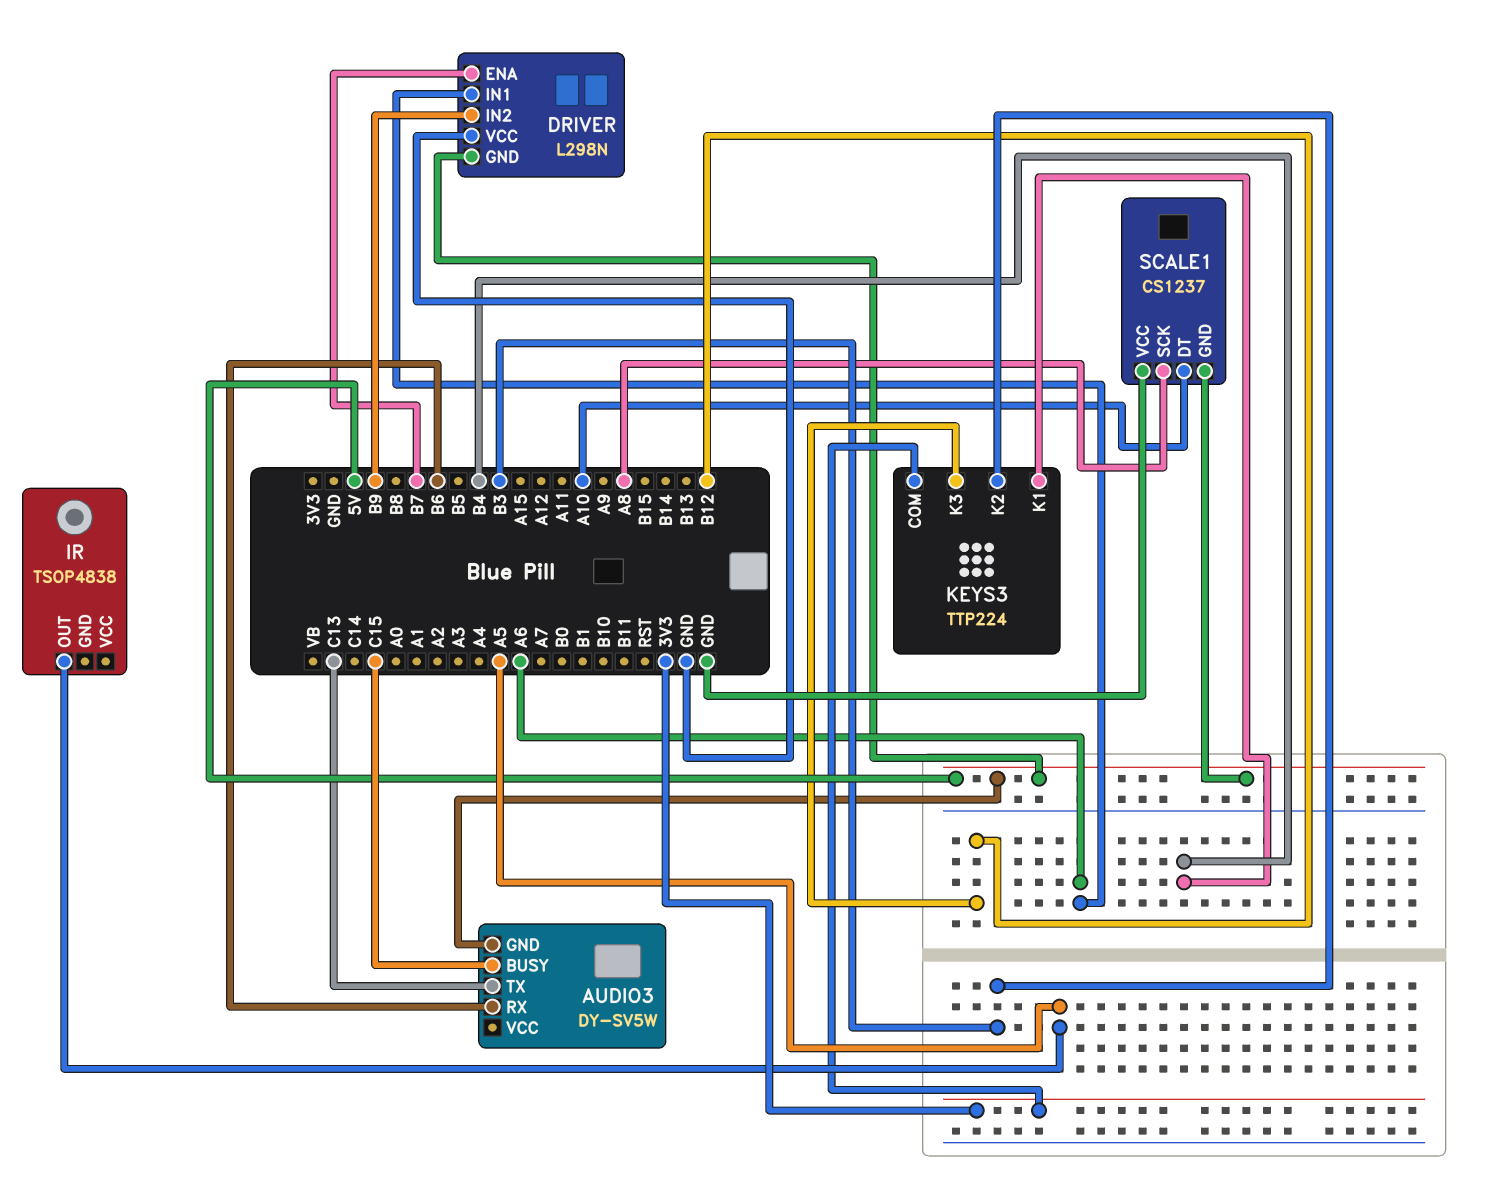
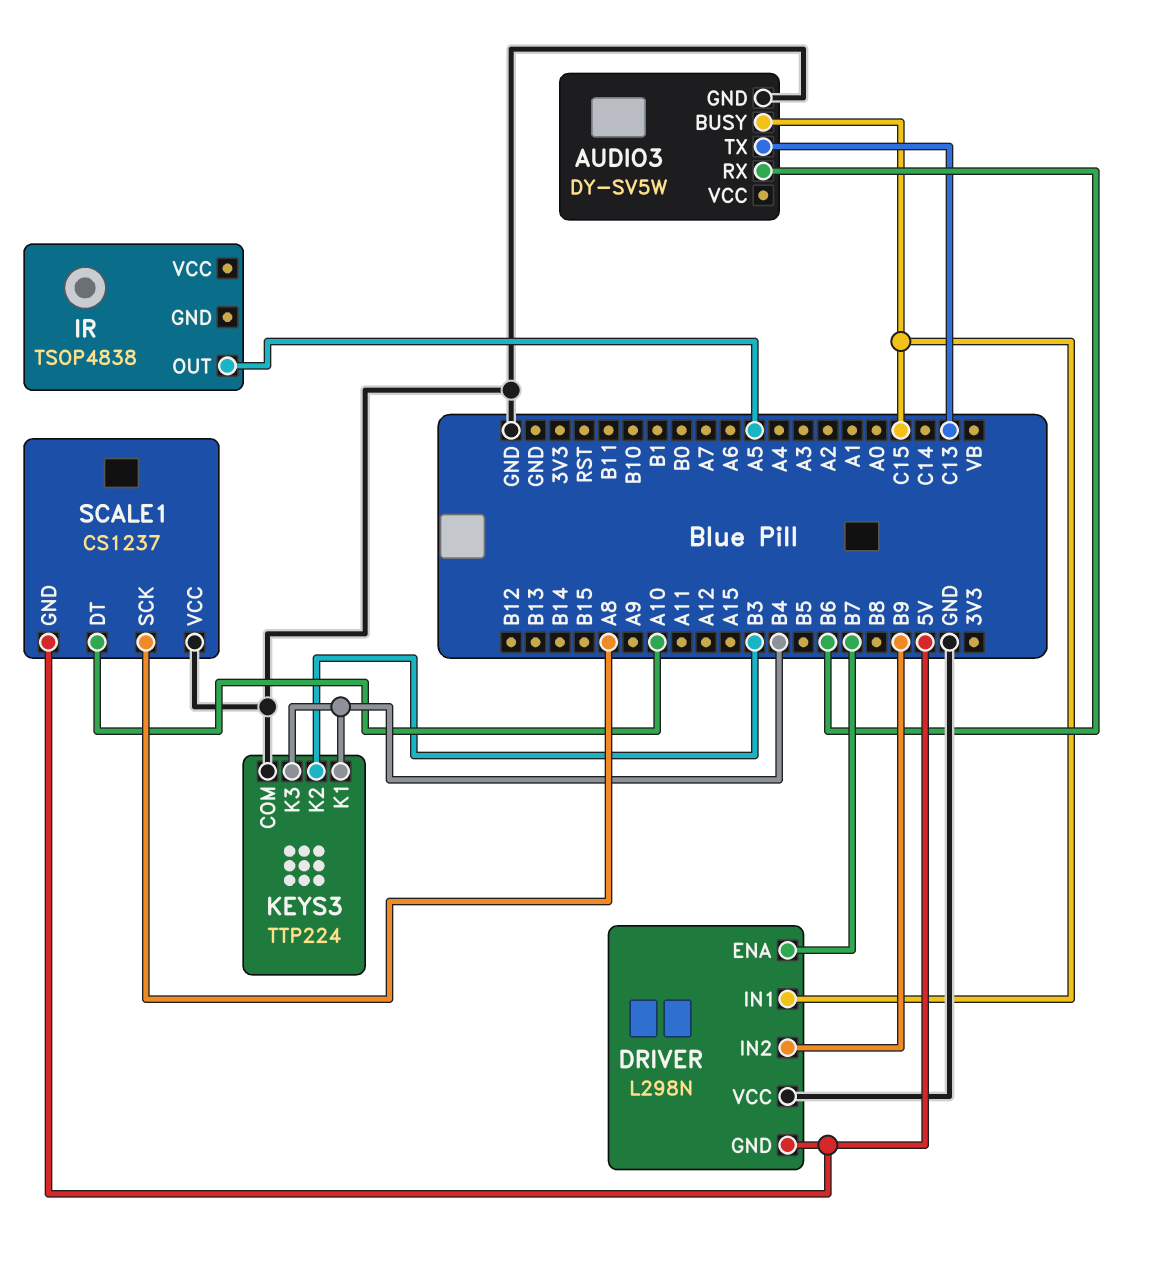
AUDIO3 pin GND: 5V -> GND
DRIVER pin IN1: A6 -> C15
KEYS3 pin COM: 3V3 -> GND
KEYS3 pin K3: B12 -> B4

